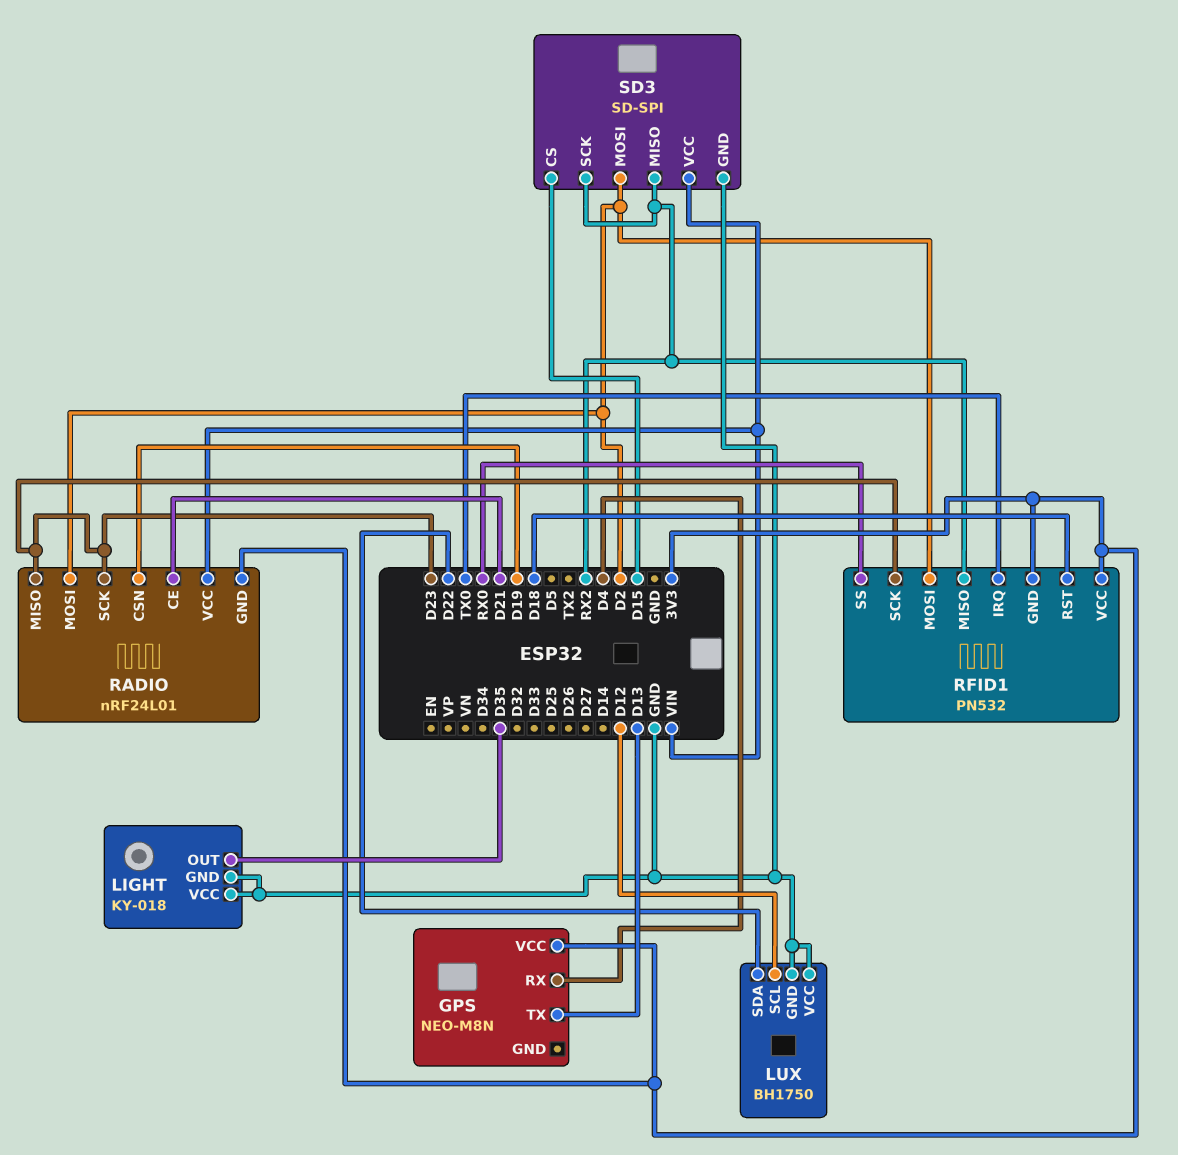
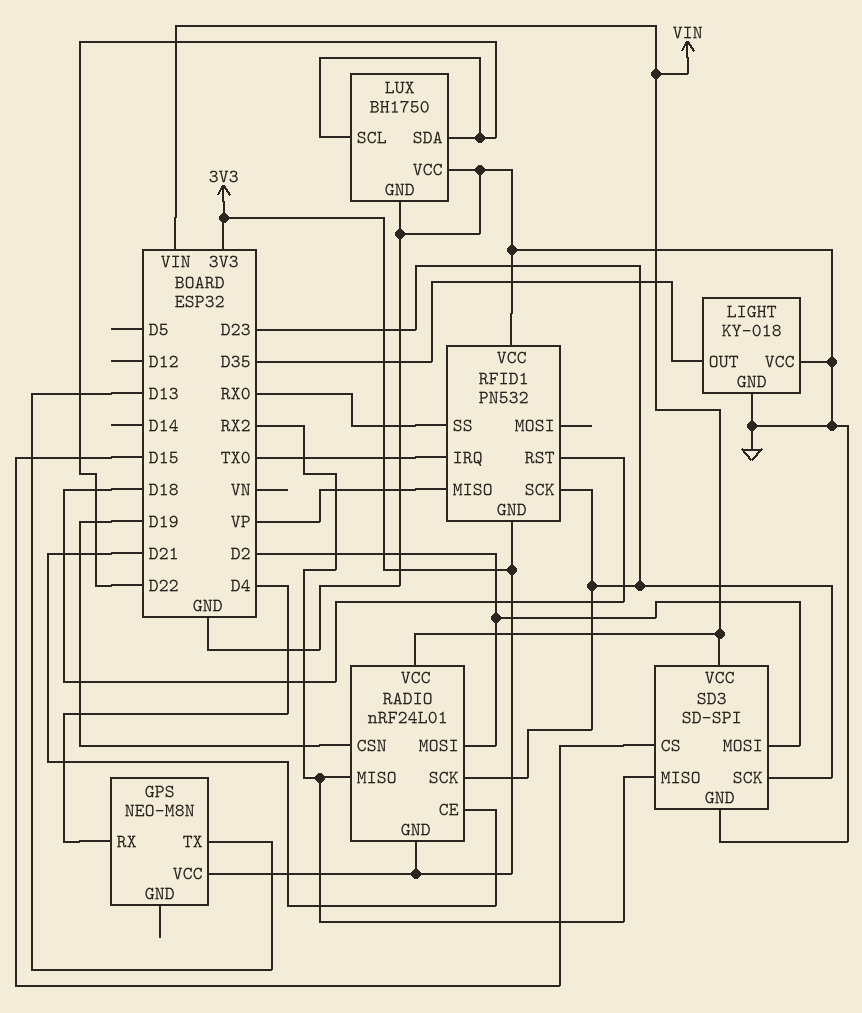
LUX pin SCL: D12 -> D22
RADIO pin MISO: D23 -> RX2
RFID1 pin MISO: RX2 -> VP
RFID1 pin MOSI: D2 -> none
RFID1 pin VCC: 3V3 -> GND
SD3 pin SCK: RX2 -> D23

